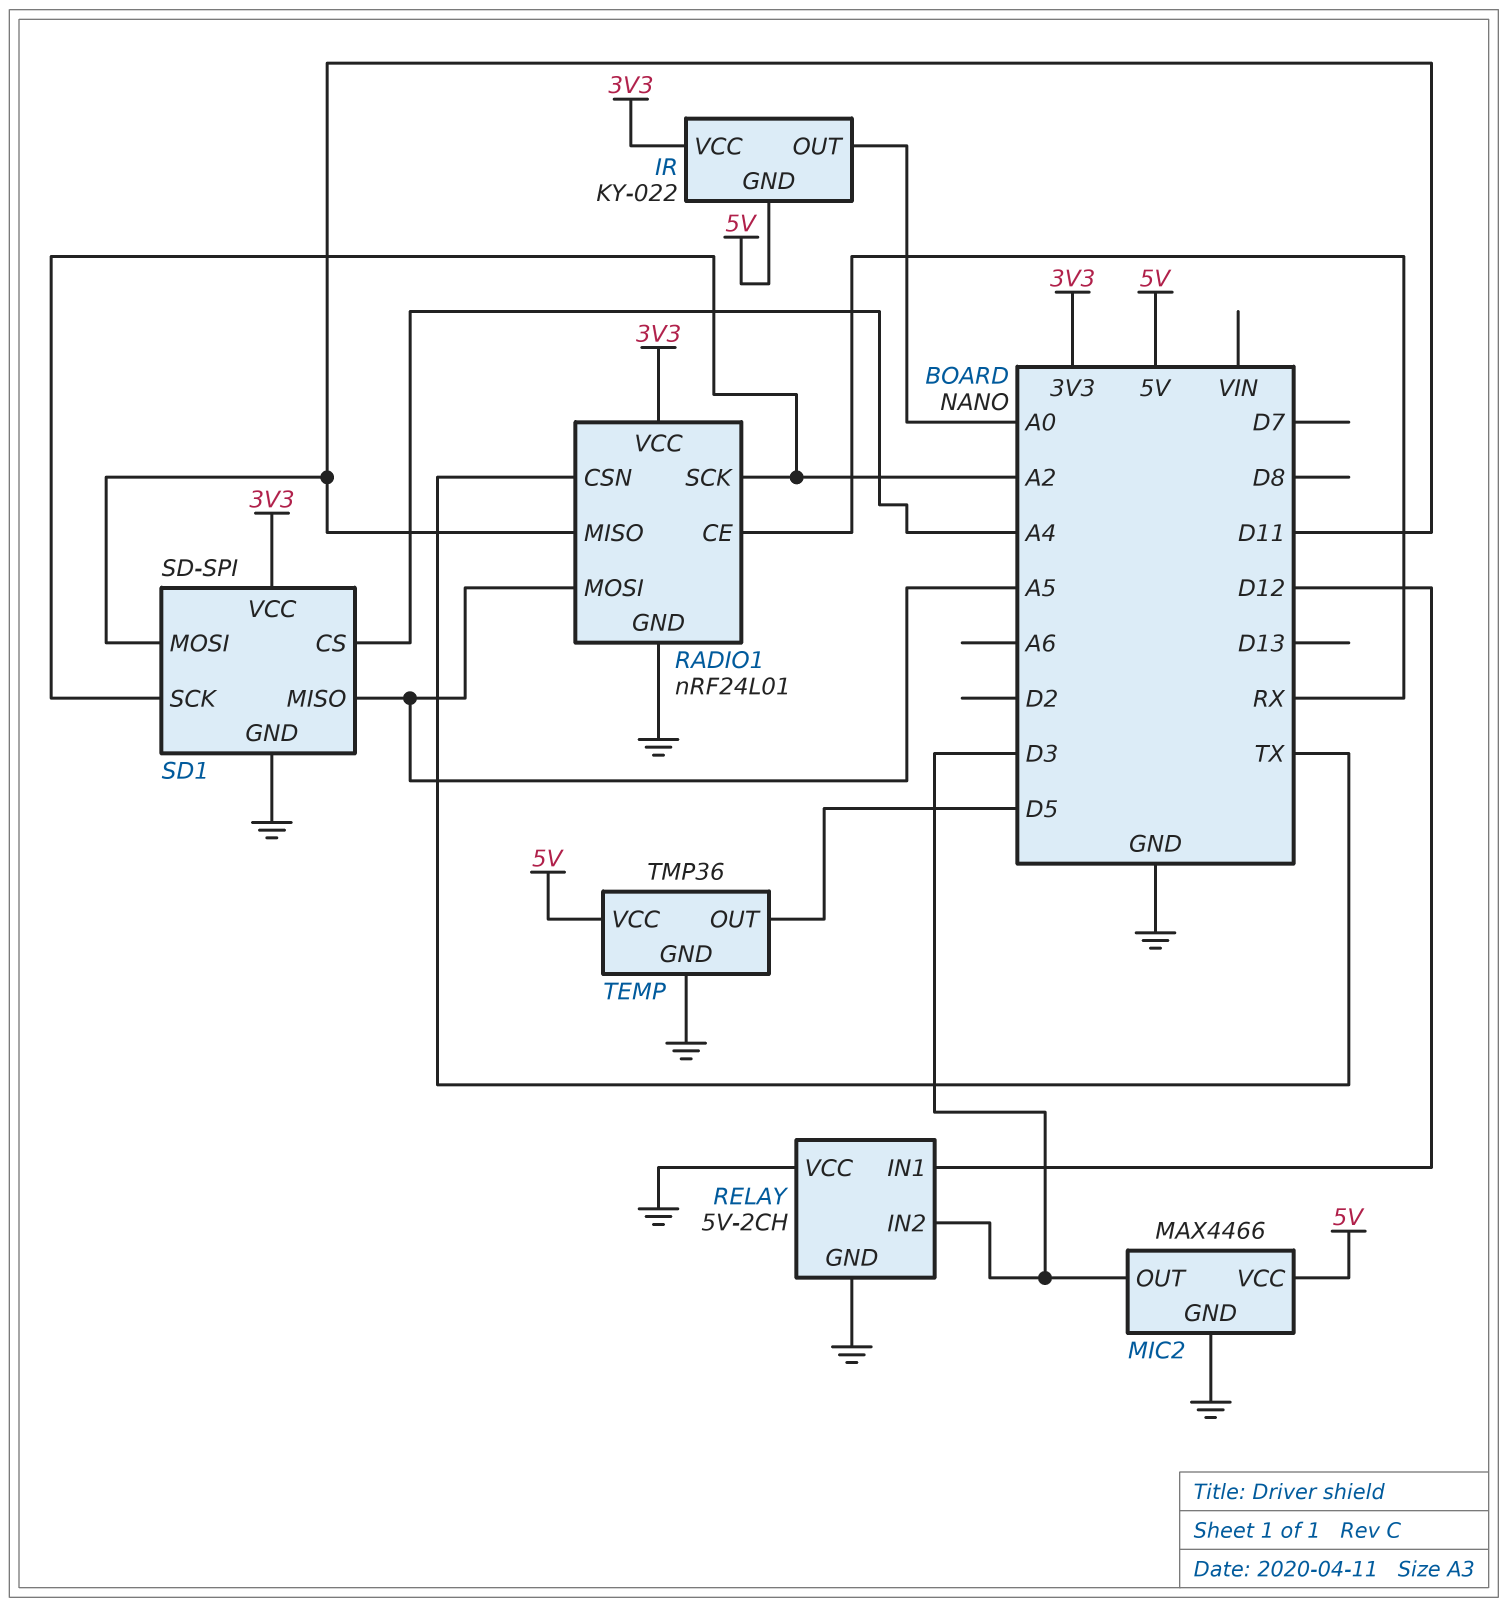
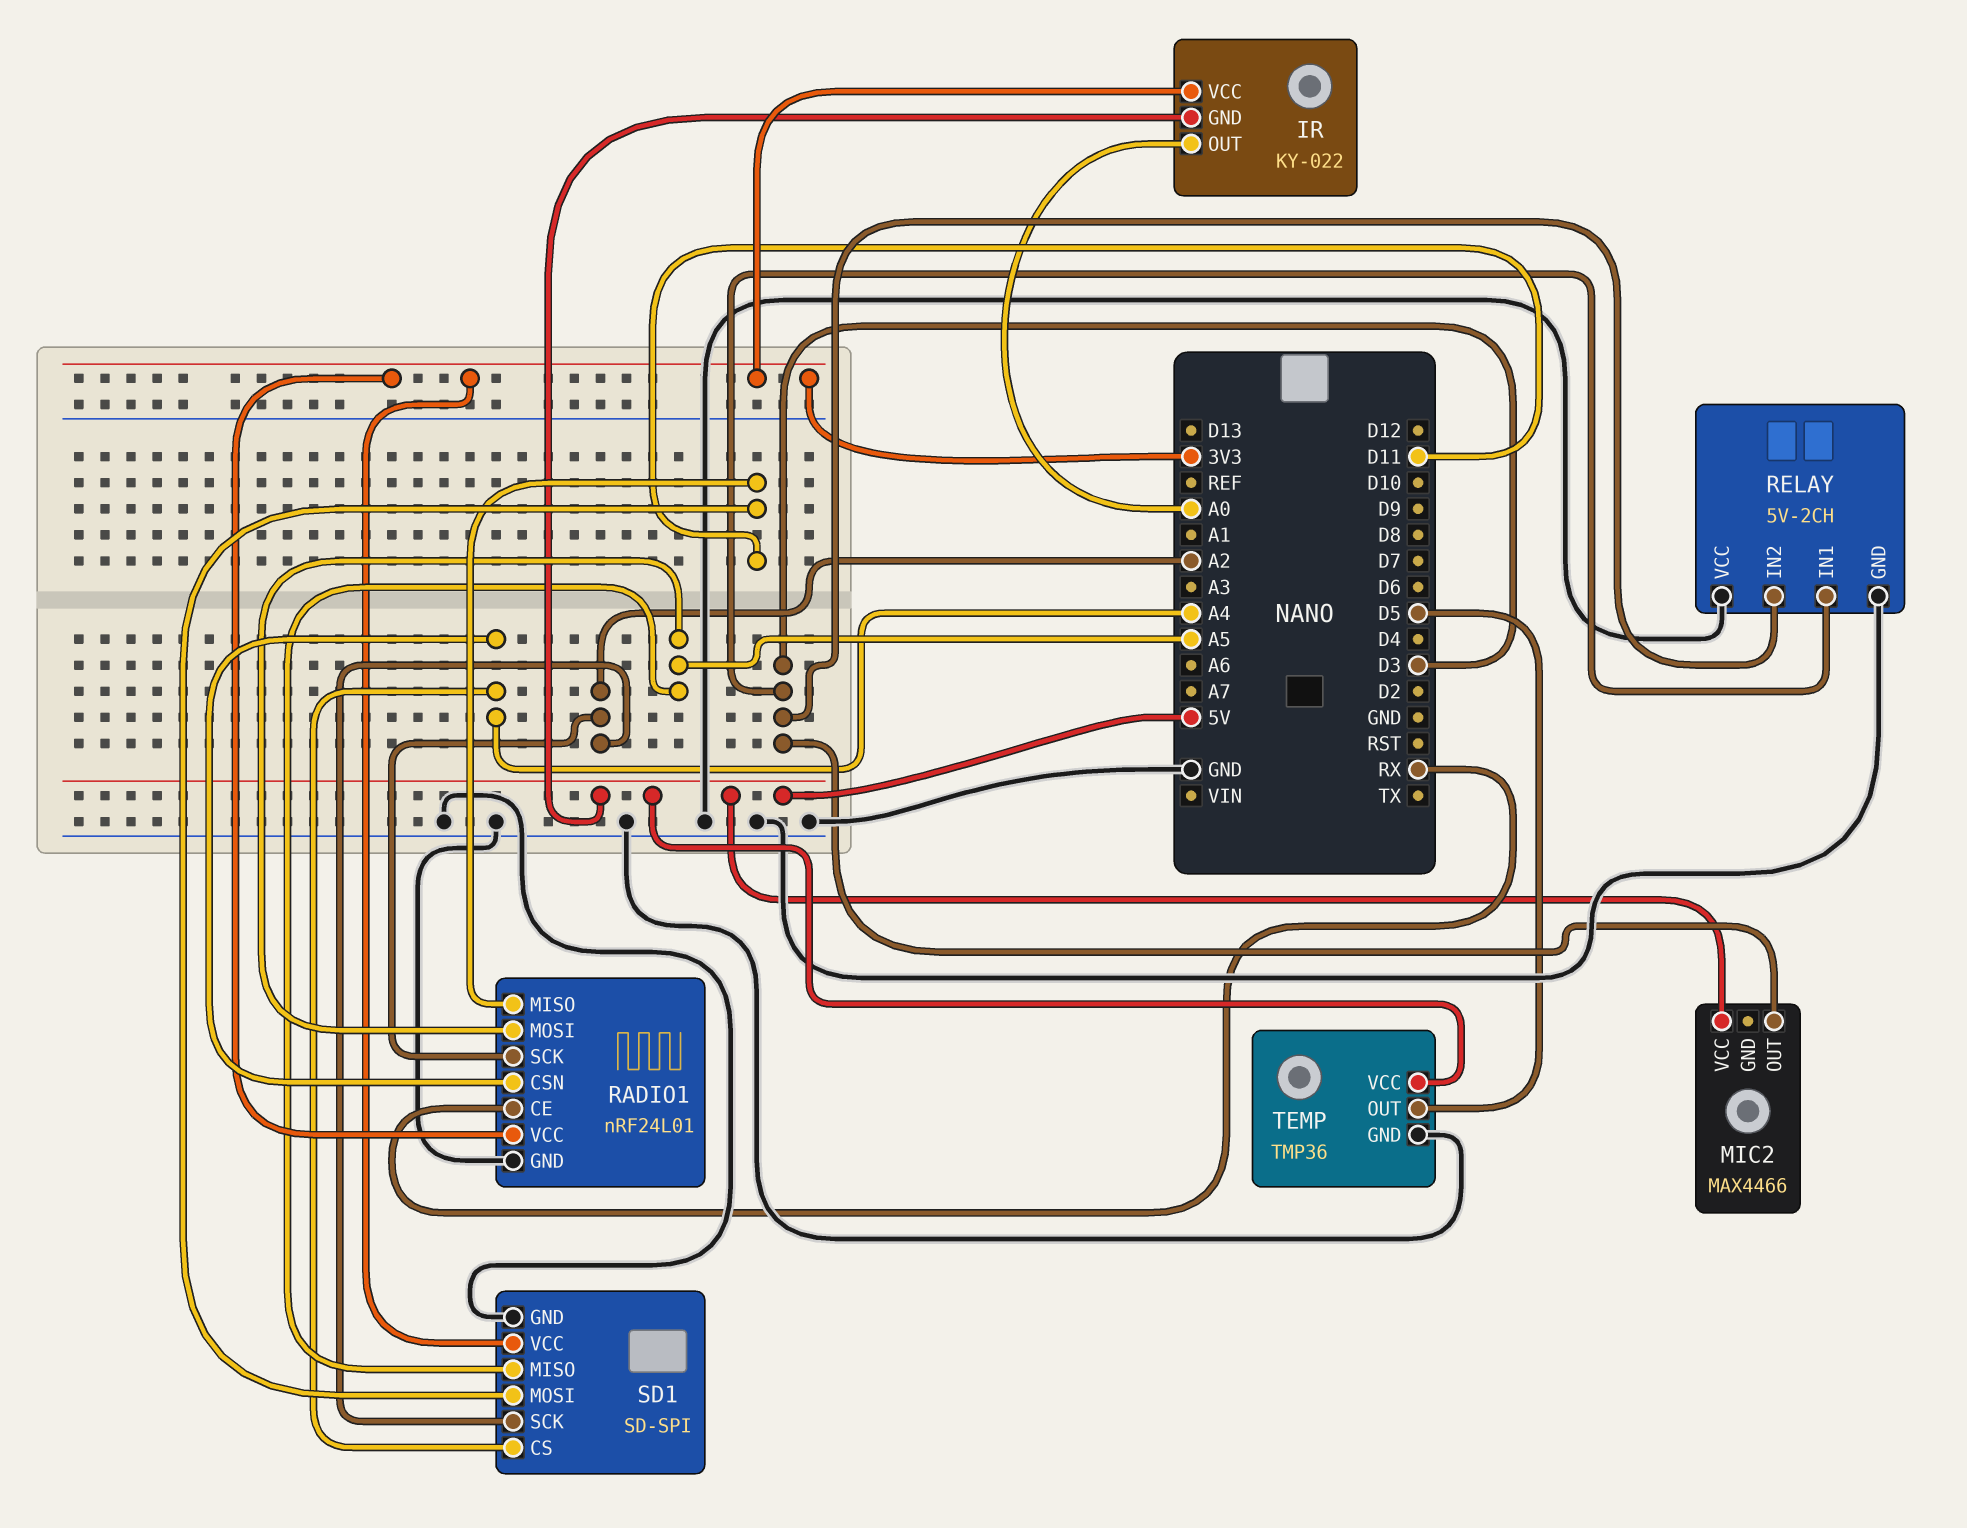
MIC2 pin GND: GND -> none
RADIO1 pin CSN: TX -> A4
RELAY pin IN1: D12 -> D3

